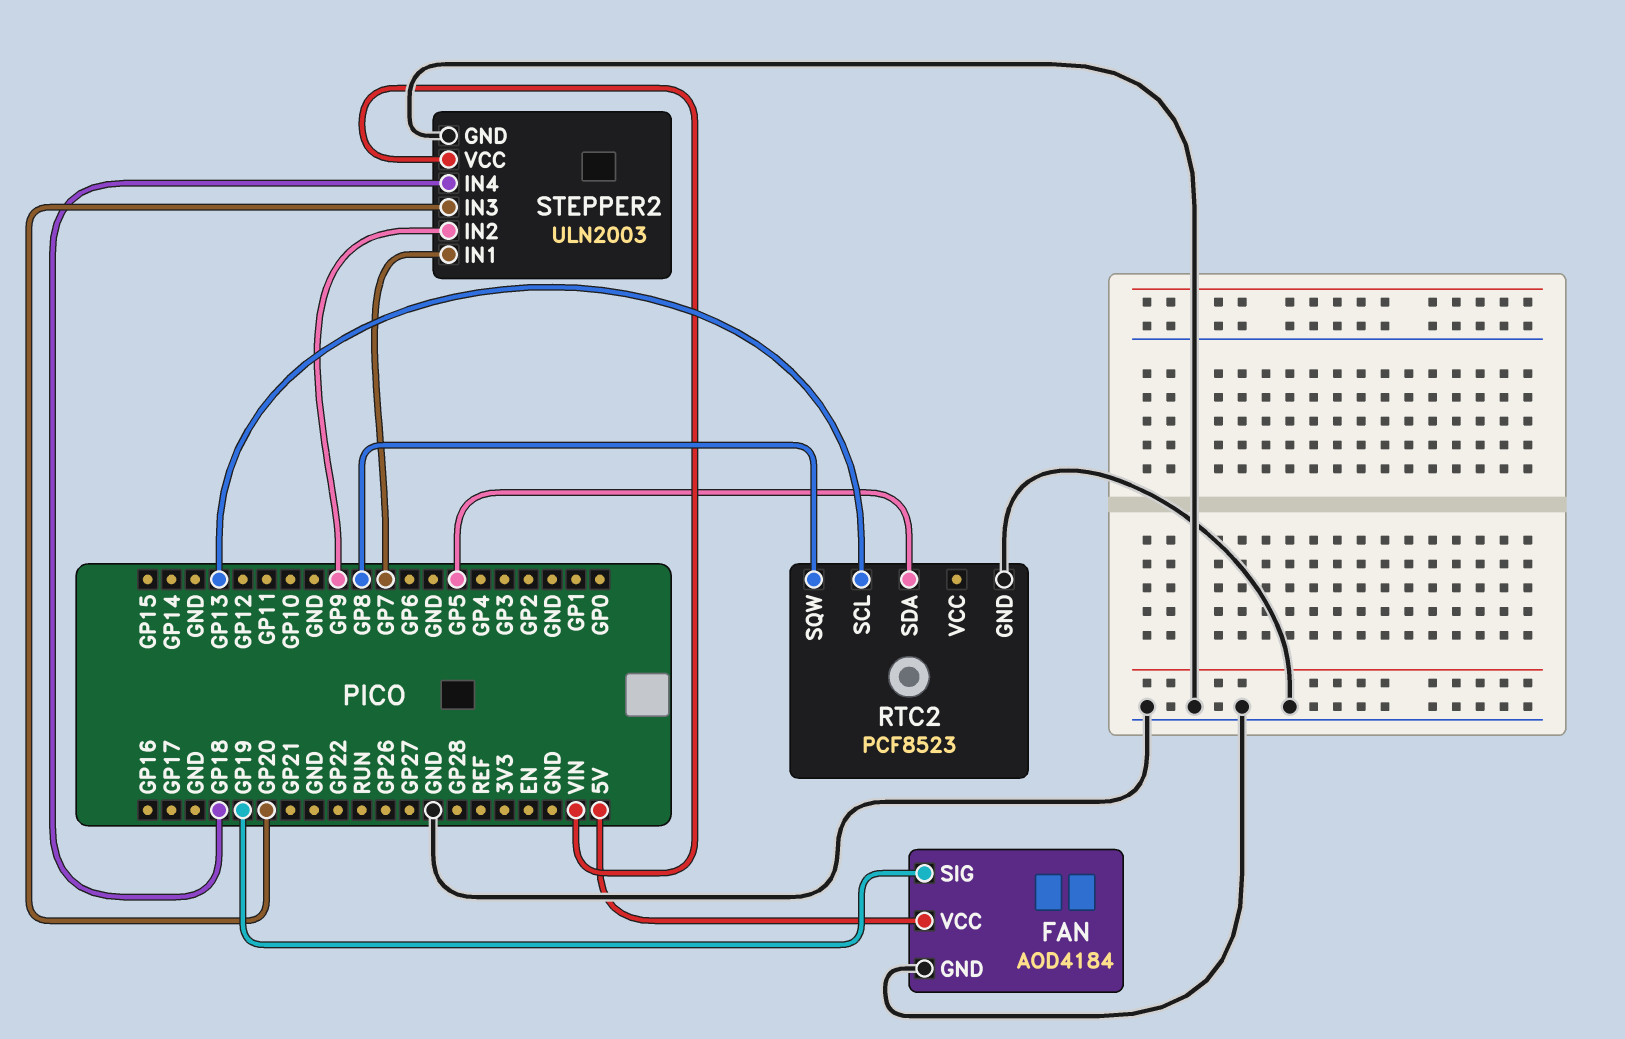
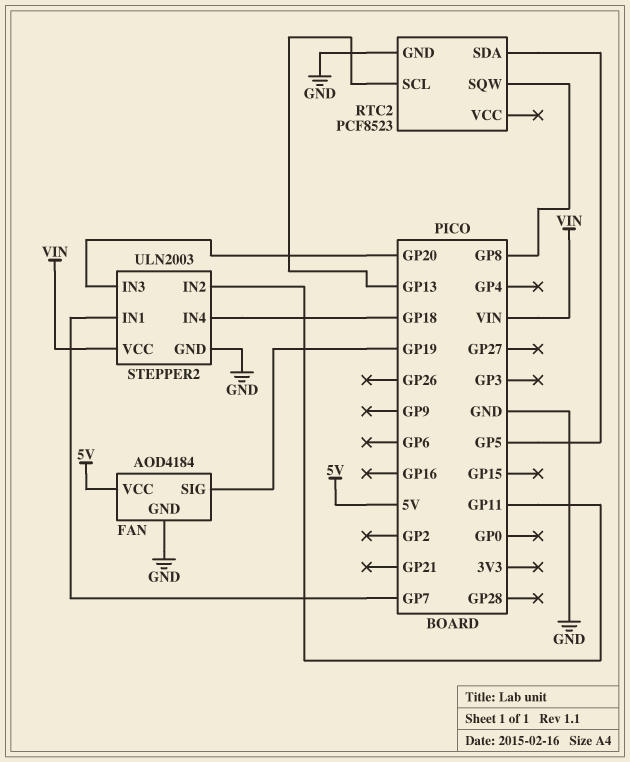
STEPPER2 pin IN2: GP9 -> GP11

